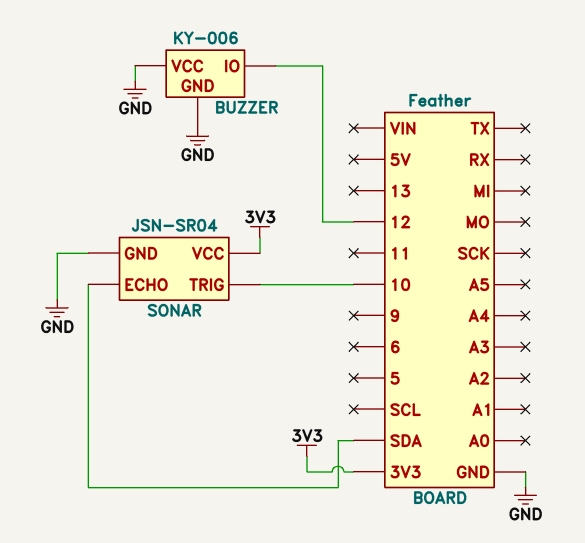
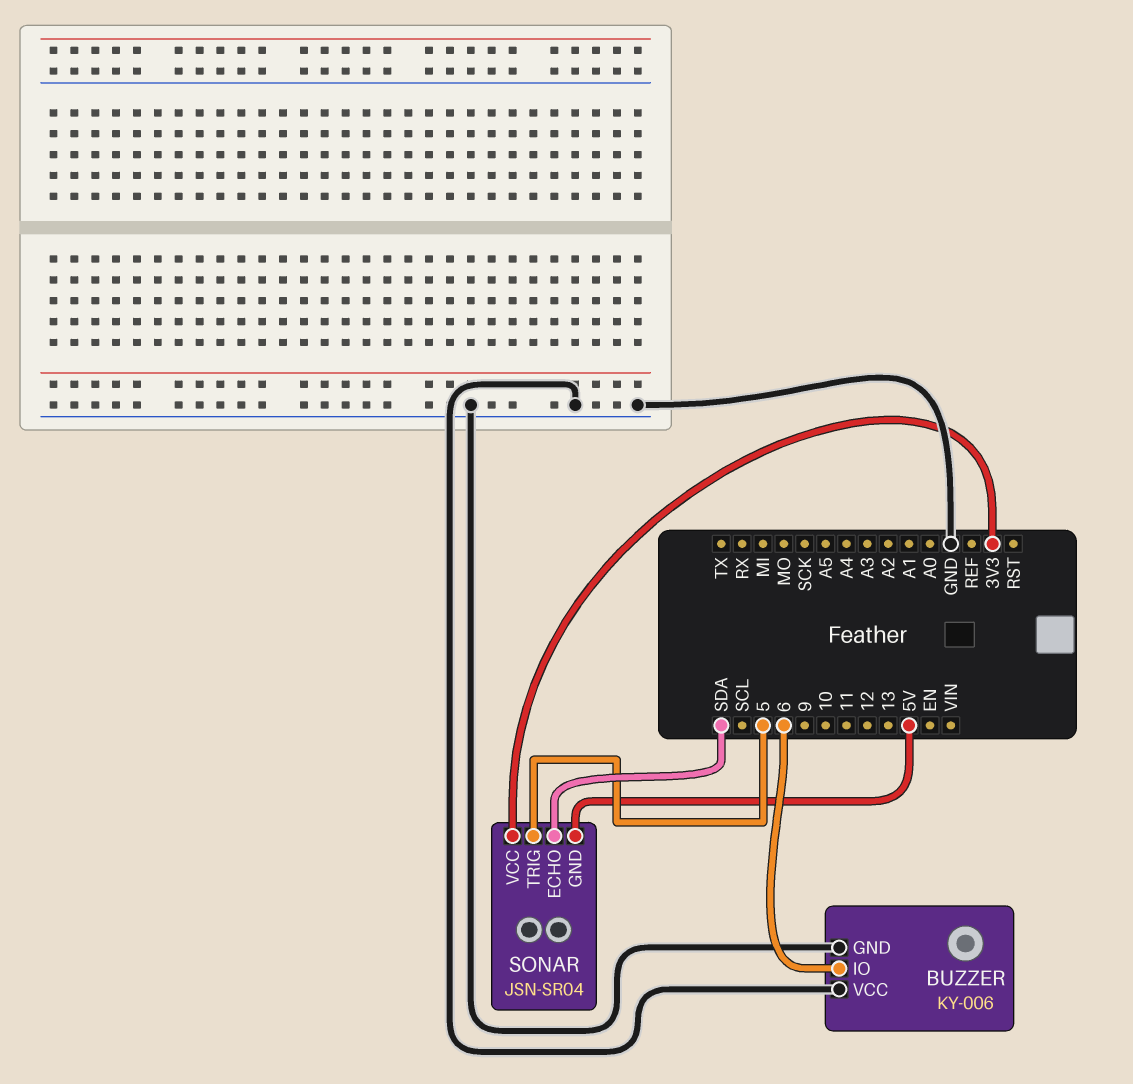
BUZZER pin IO: 12 -> 6
SONAR pin GND: GND -> 5V
SONAR pin TRIG: 10 -> 5

